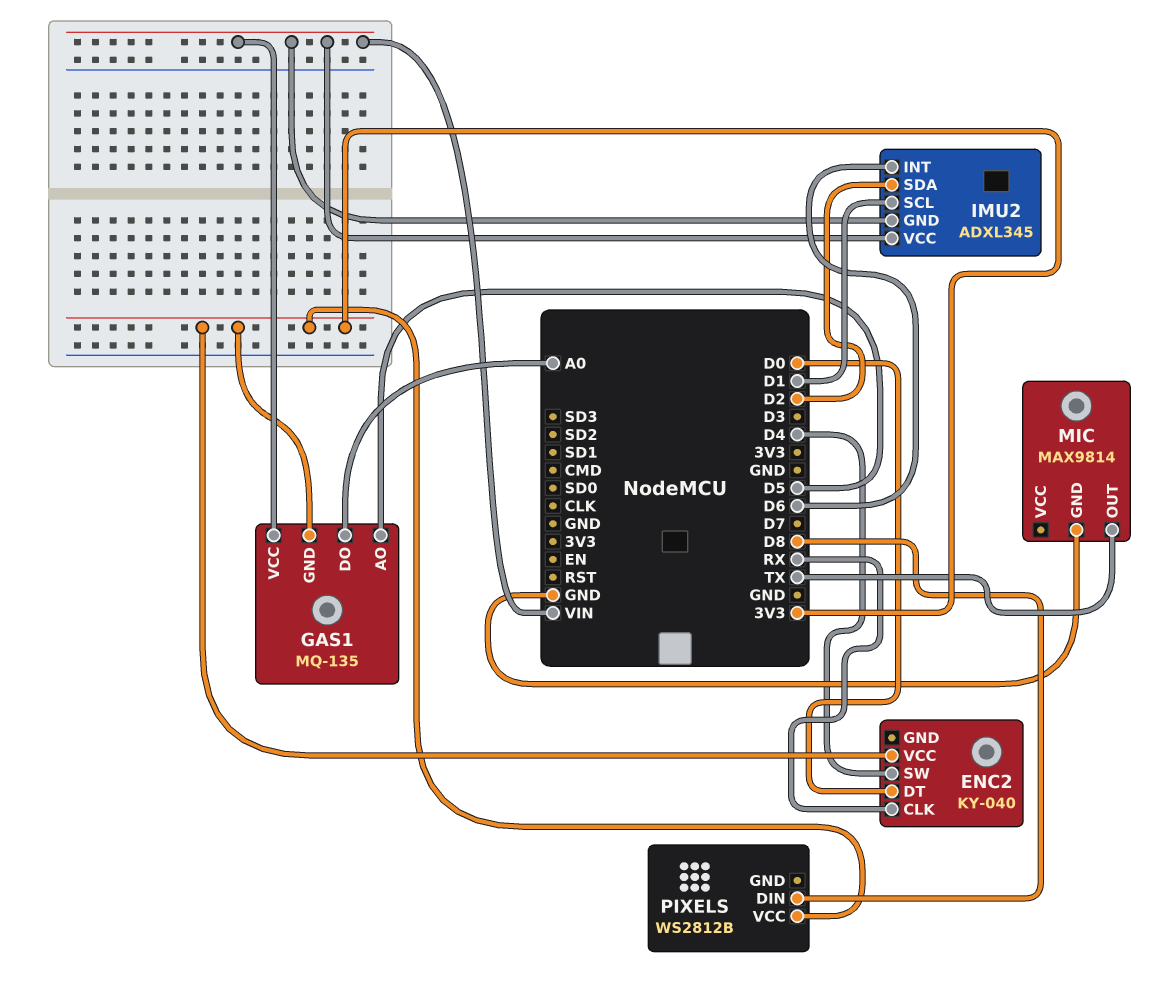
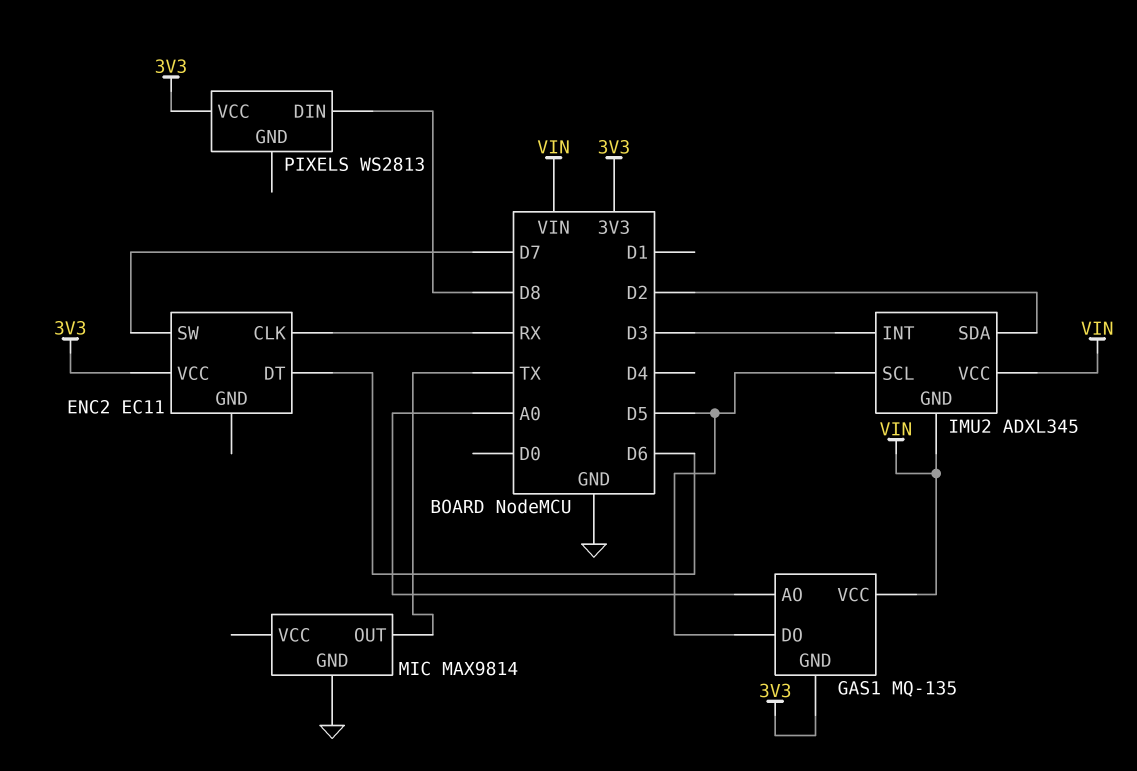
ENC2: KY-040 -> EC11
ENC2 pin DT: D0 -> D6
ENC2 pin SW: D4 -> D7
GAS1 pin AO: D5 -> A0
GAS1 pin DO: A0 -> D5
IMU2 pin INT: D6 -> D3
IMU2 pin SCL: D1 -> D5
PIXELS: WS2812B -> WS2813

